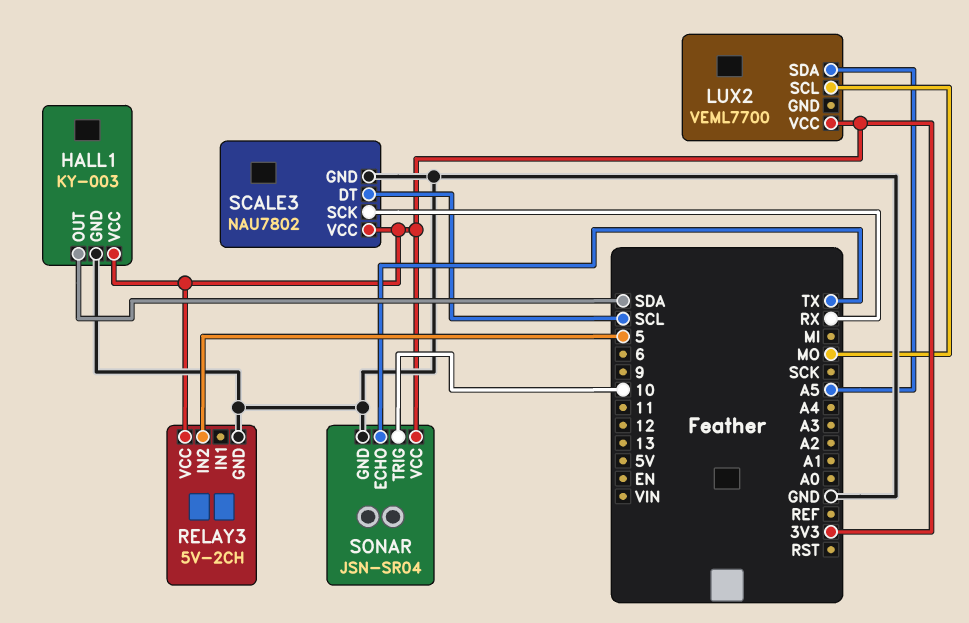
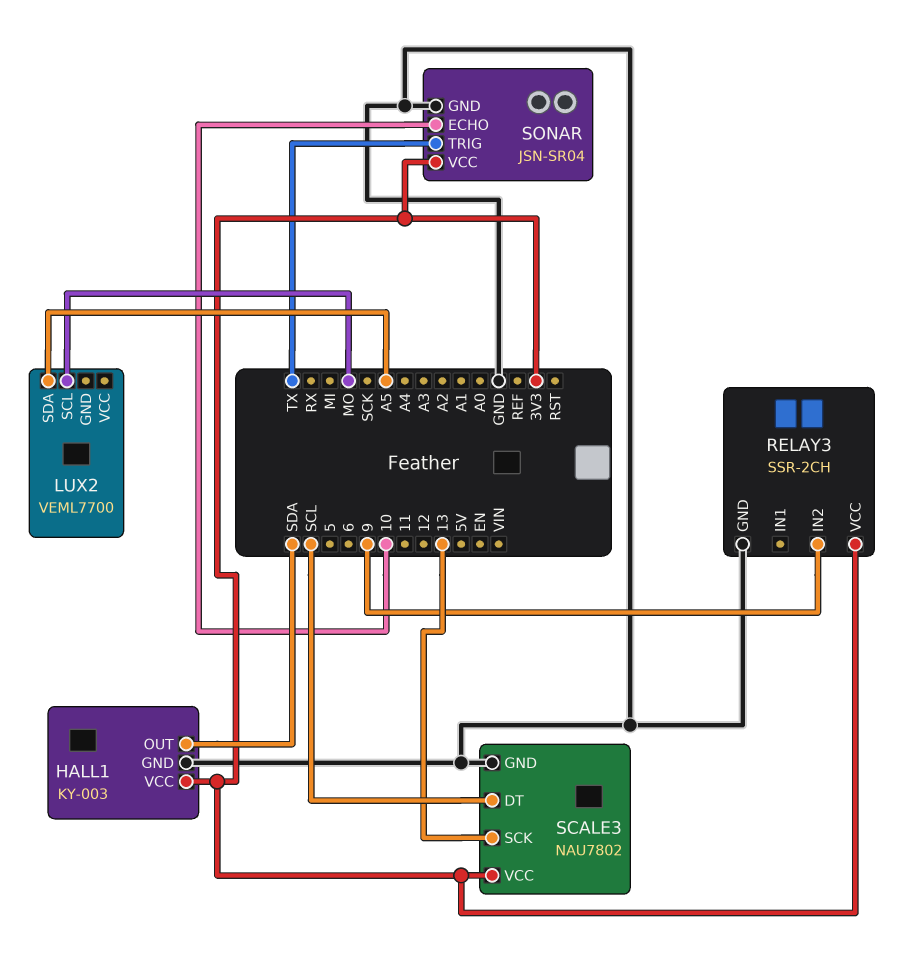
LUX2 pin VCC: 3V3 -> none
RELAY3: 5V-2CH -> SSR-2CH
RELAY3 pin IN2: 5 -> 9
SCALE3 pin SCK: RX -> 13
SONAR pin ECHO: TX -> 10
SONAR pin TRIG: 10 -> TX

